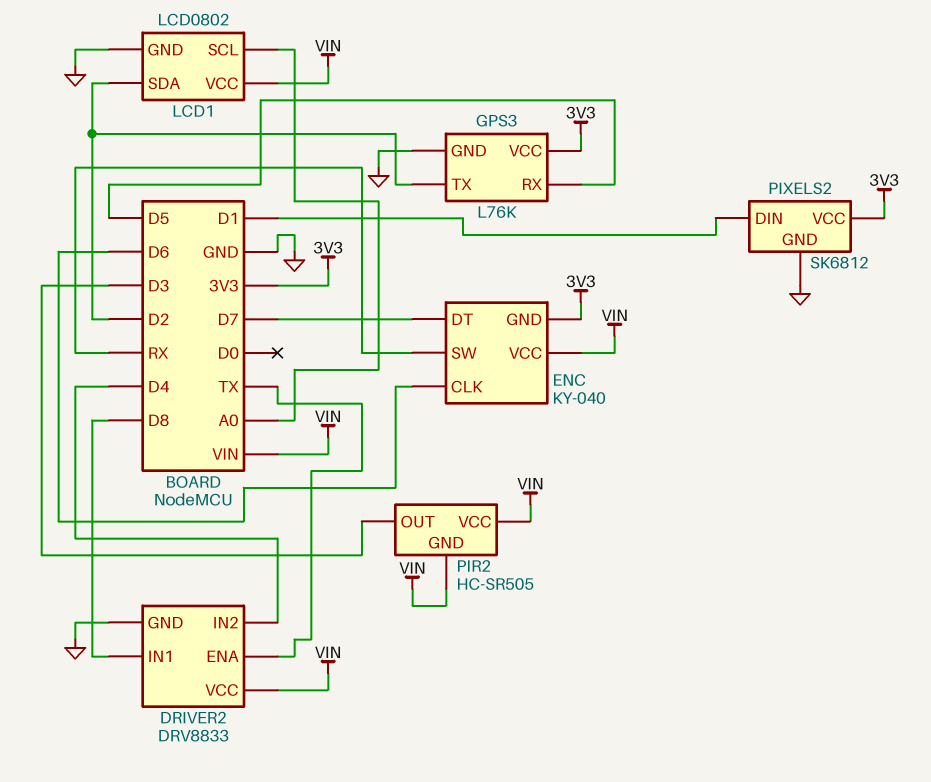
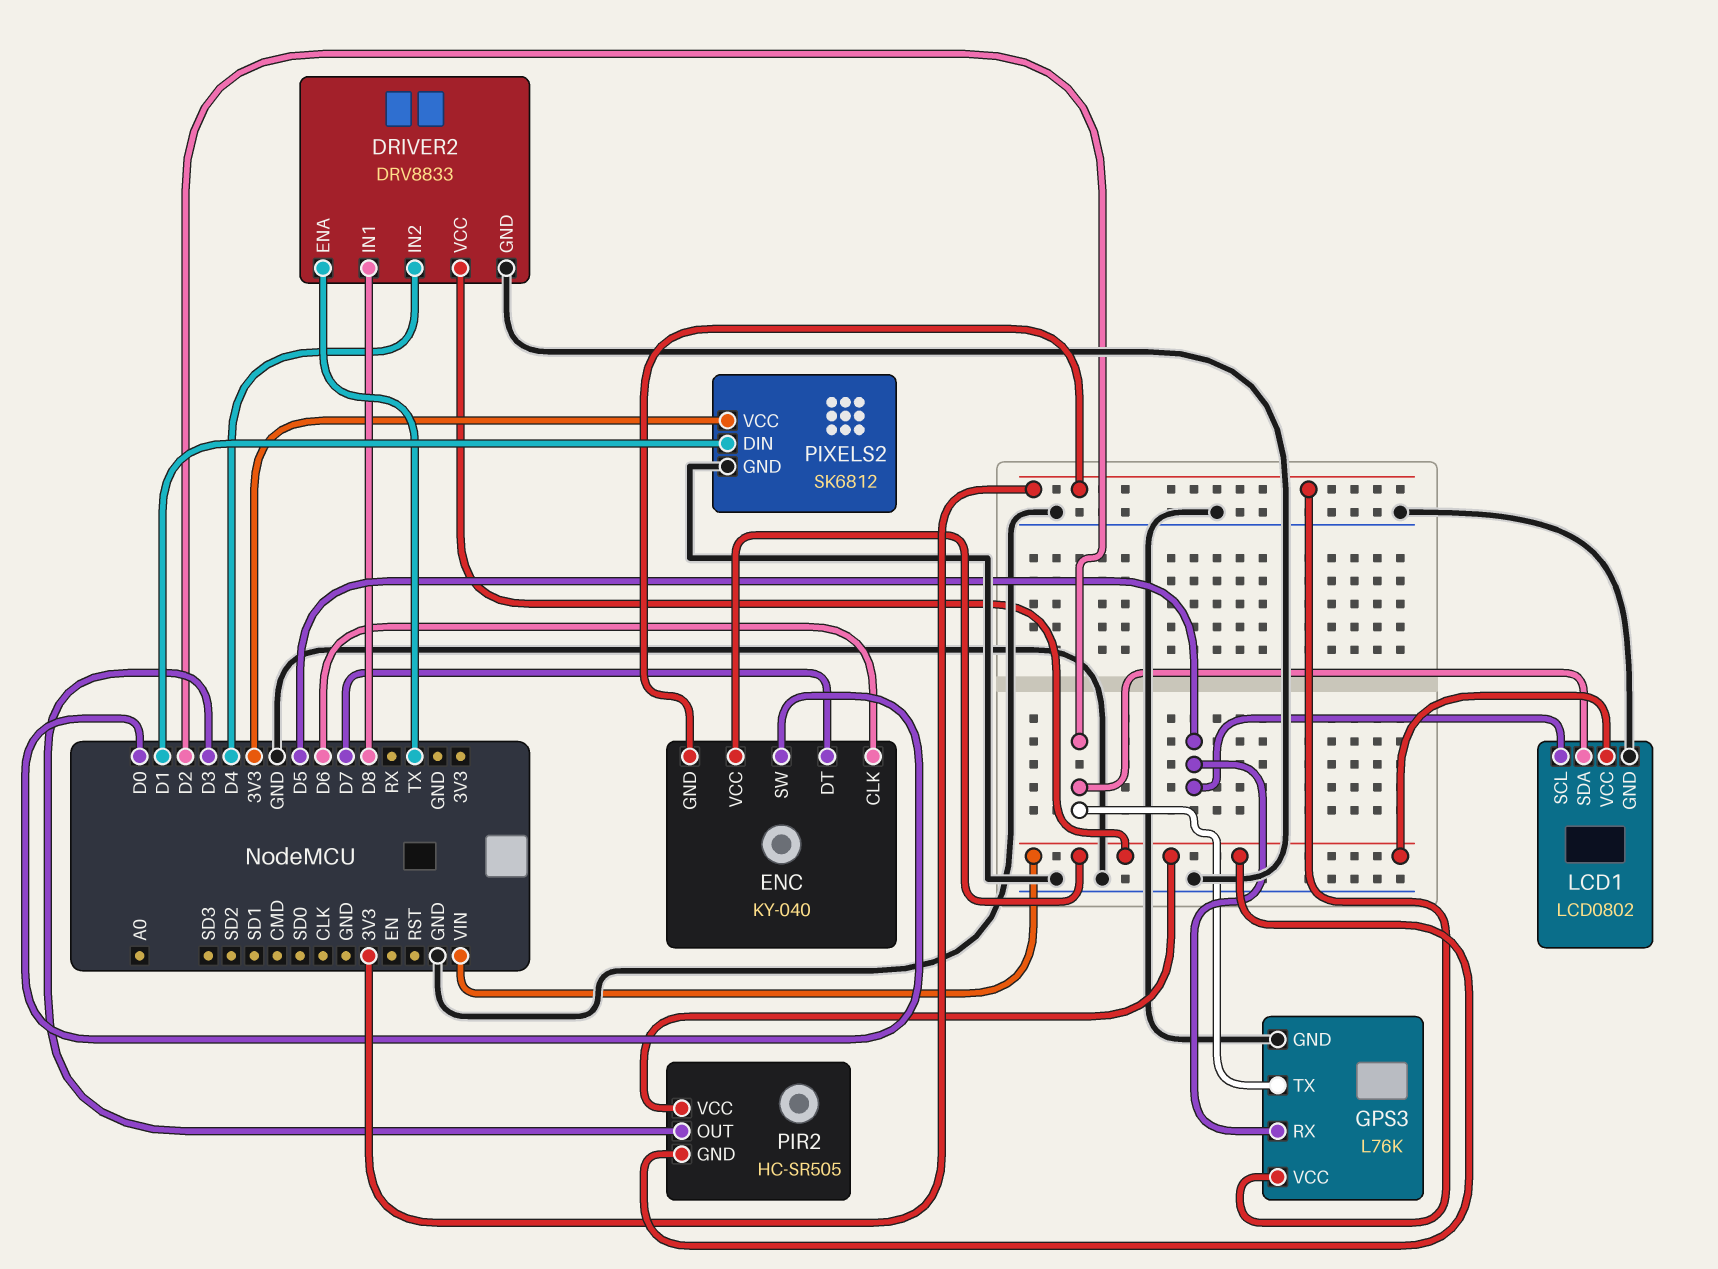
ENC pin SW: RX -> D0
LCD1 pin SCL: A0 -> D5

